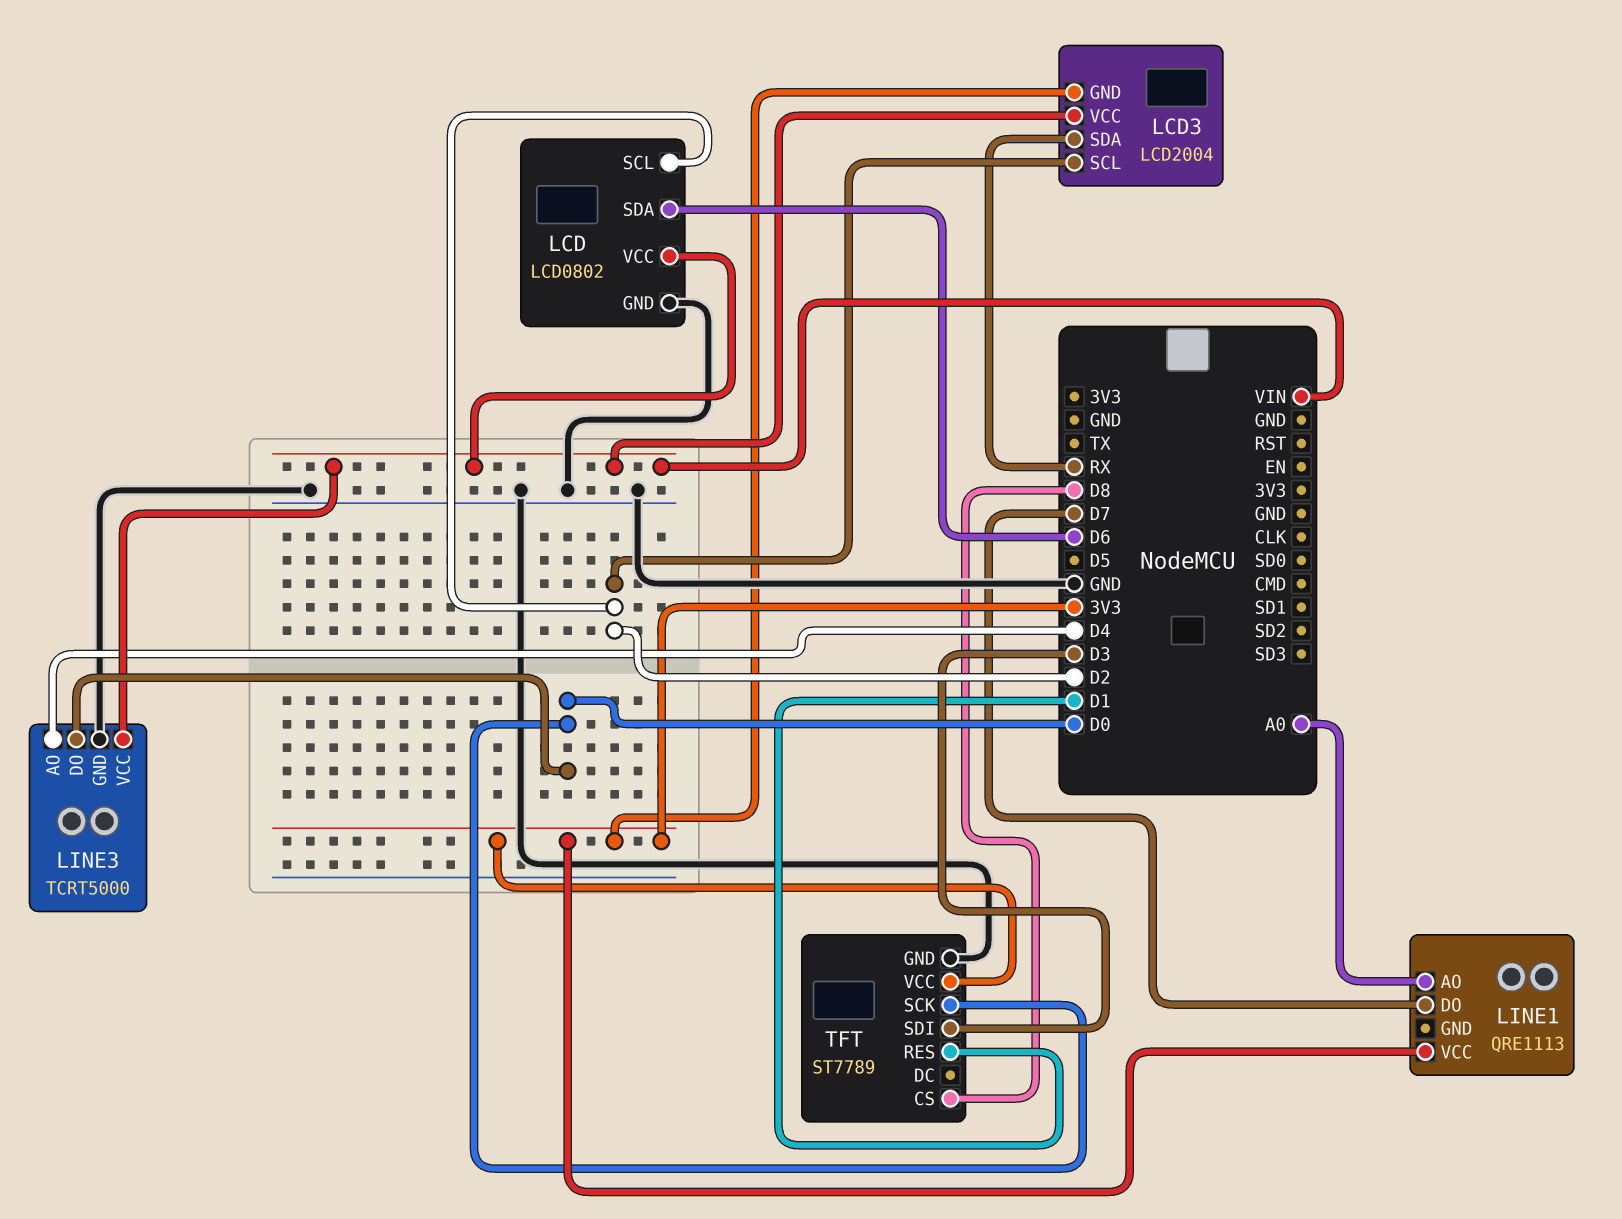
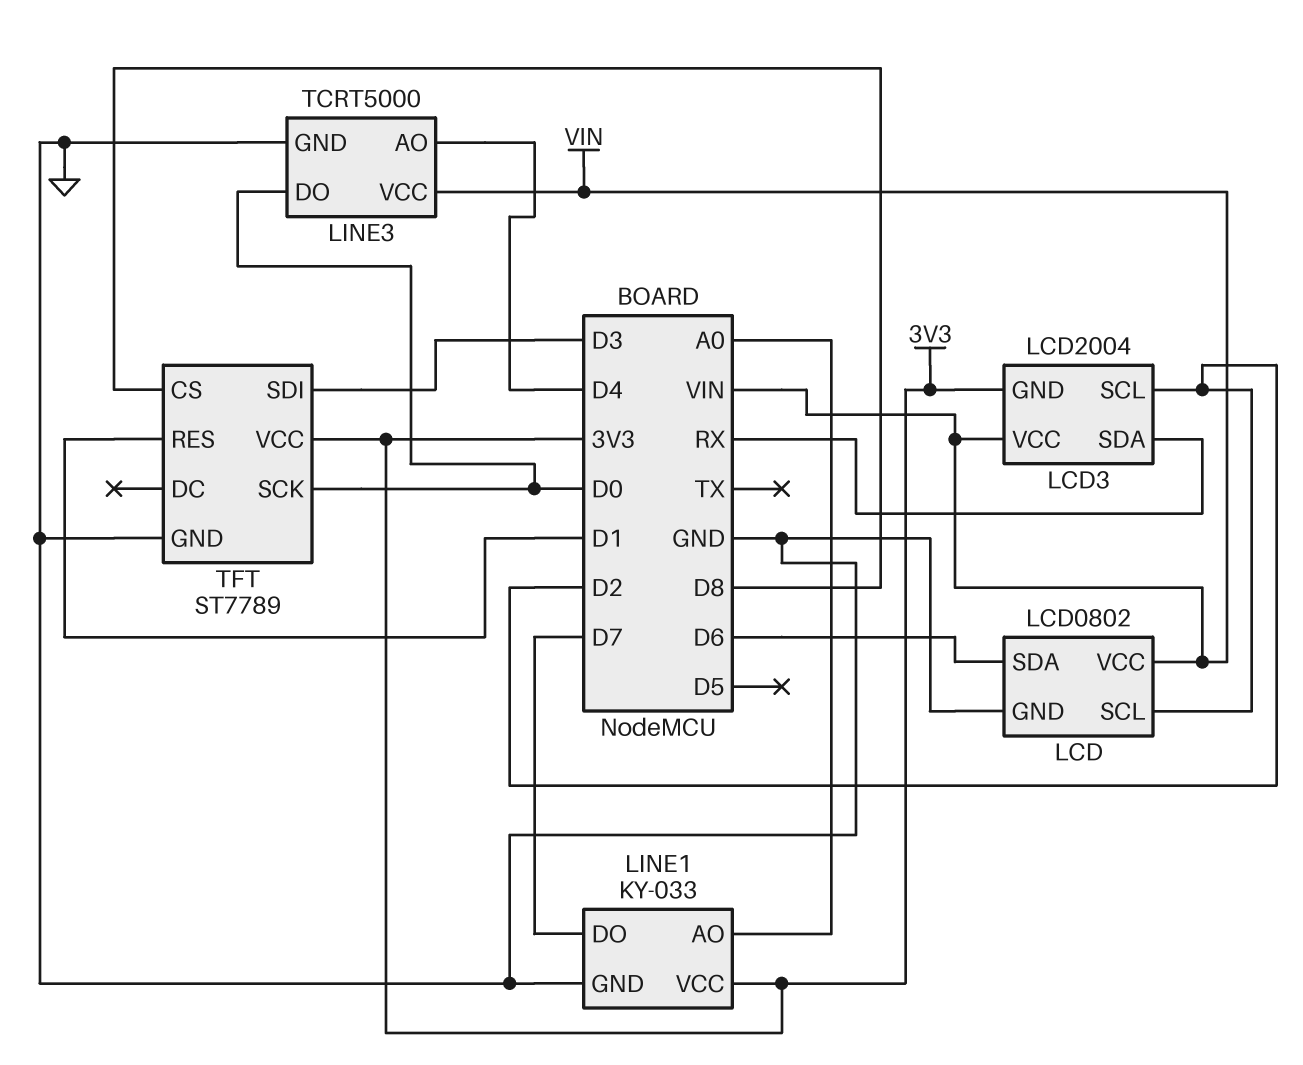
LINE1: QRE1113 -> KY-033
LINE1 pin GND: none -> GND

